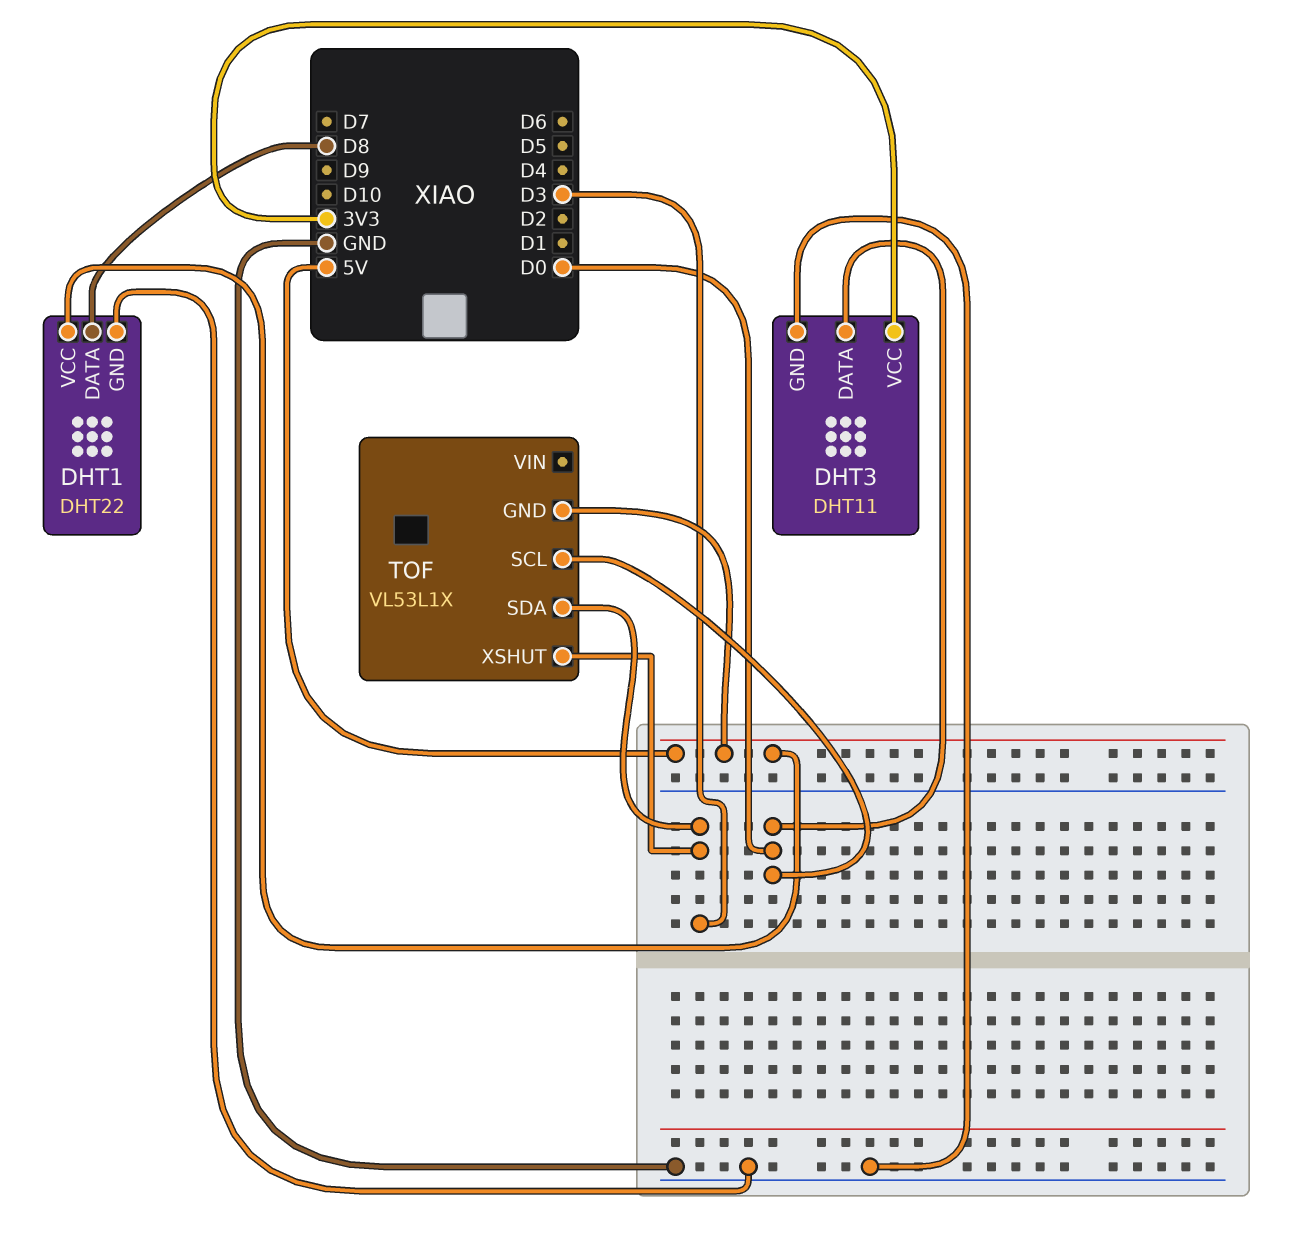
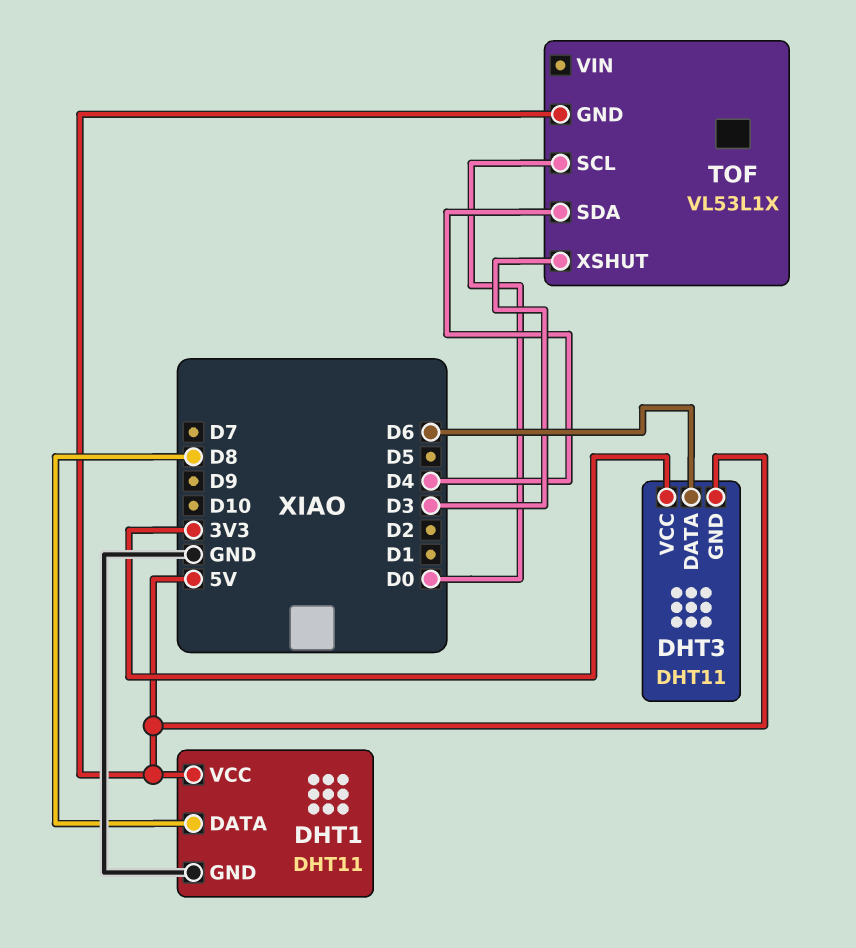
DHT1: DHT22 -> DHT11
DHT3 pin DATA: D0 -> D6
DHT3 pin GND: GND -> 5V
TOF pin SDA: D3 -> D4

